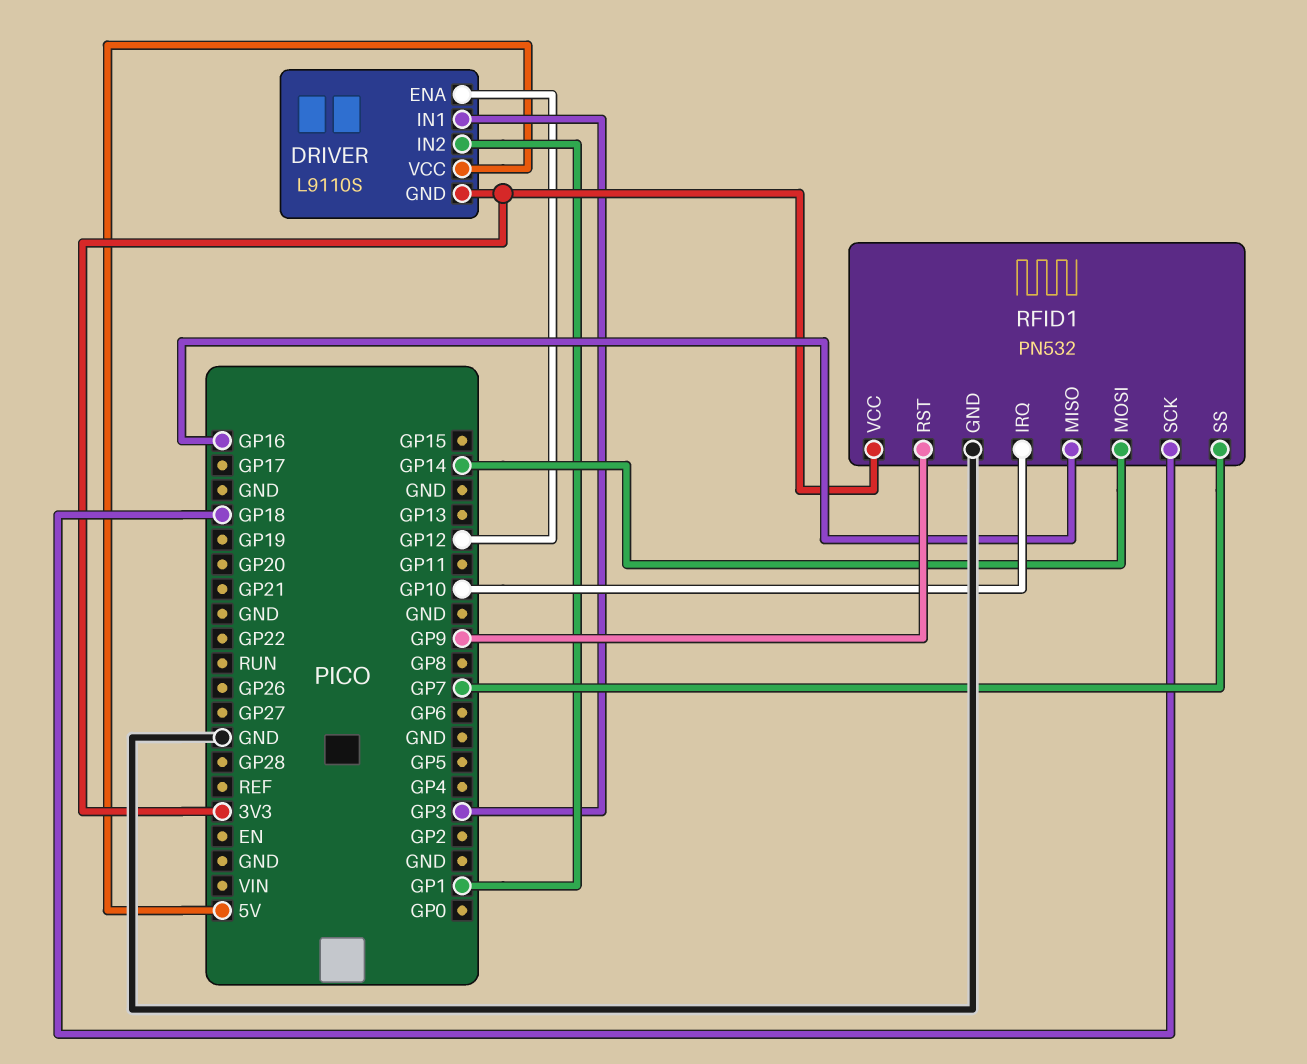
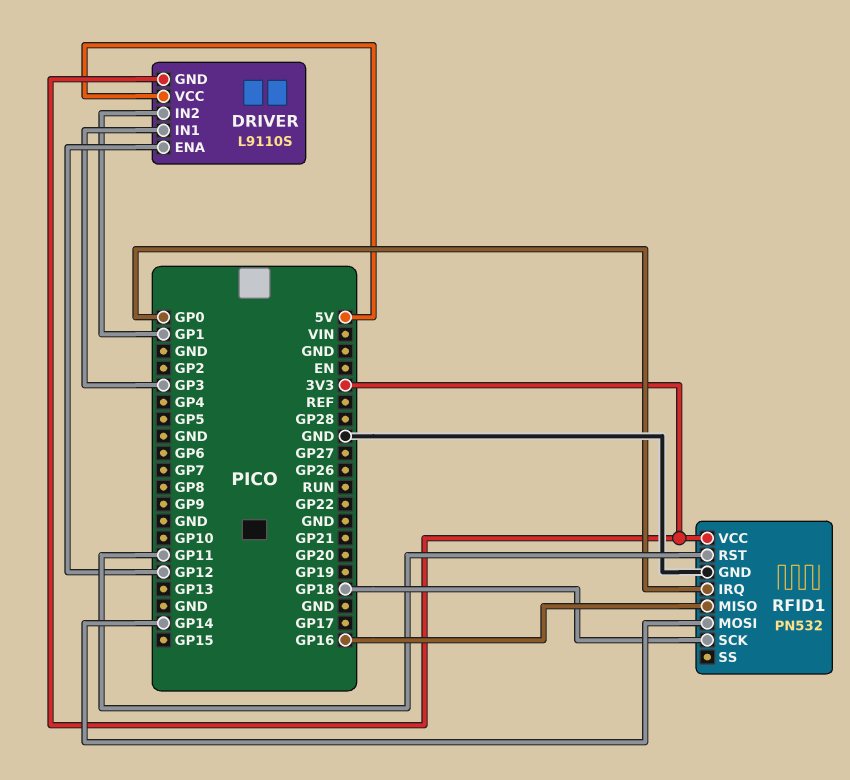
RFID1 pin IRQ: GP10 -> GP0
RFID1 pin RST: GP9 -> GP11
RFID1 pin SS: GP7 -> none

